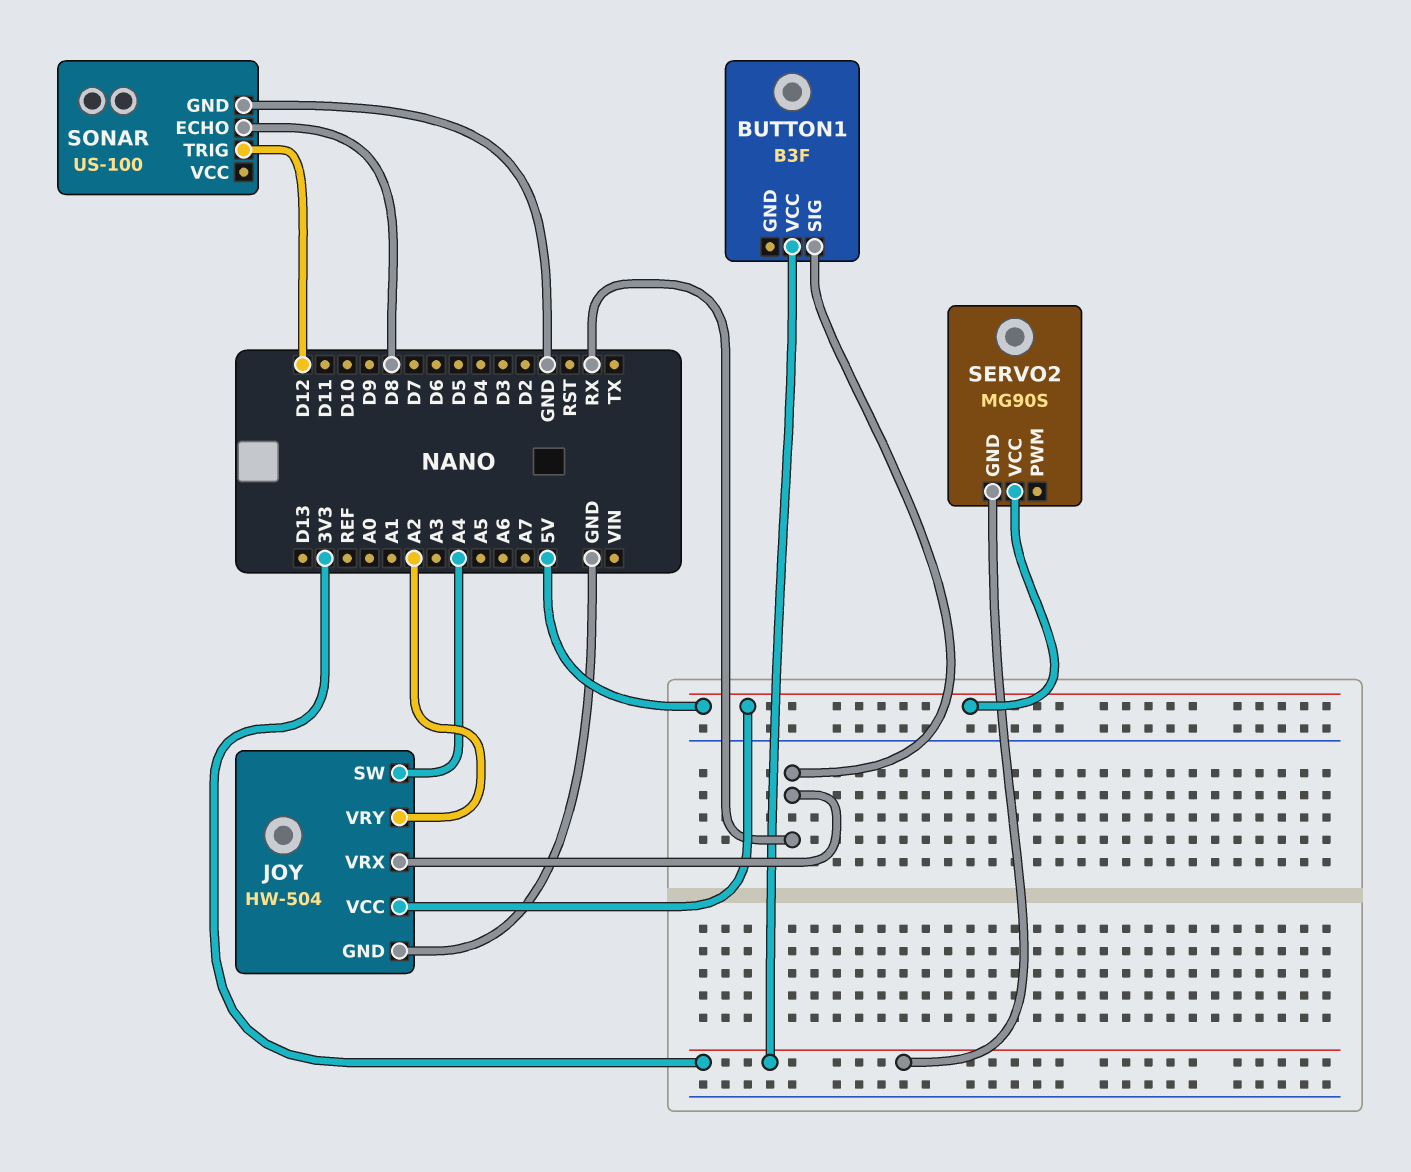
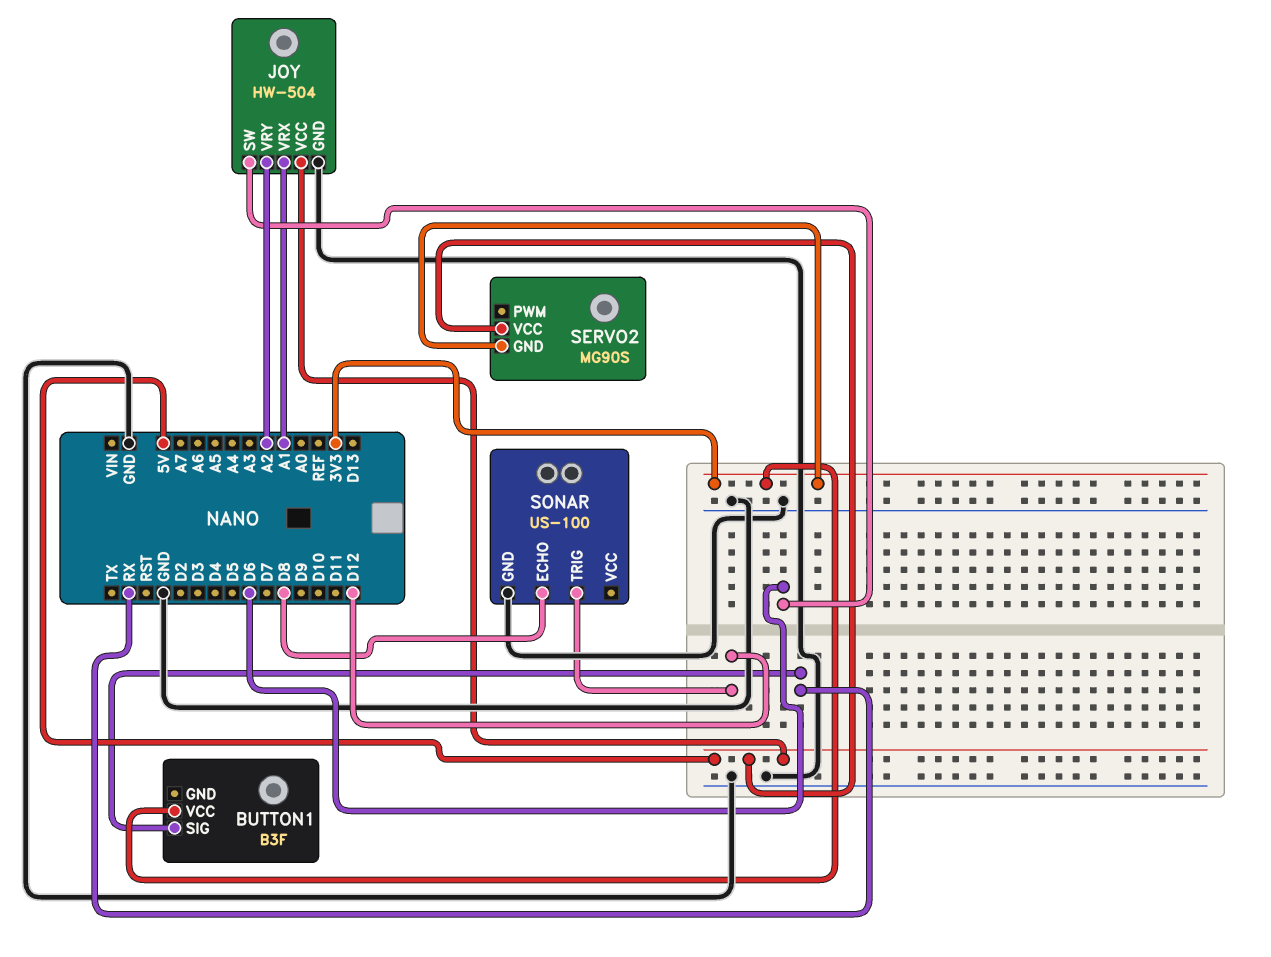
JOY pin SW: A4 -> D6
JOY pin VRX: RX -> A1

